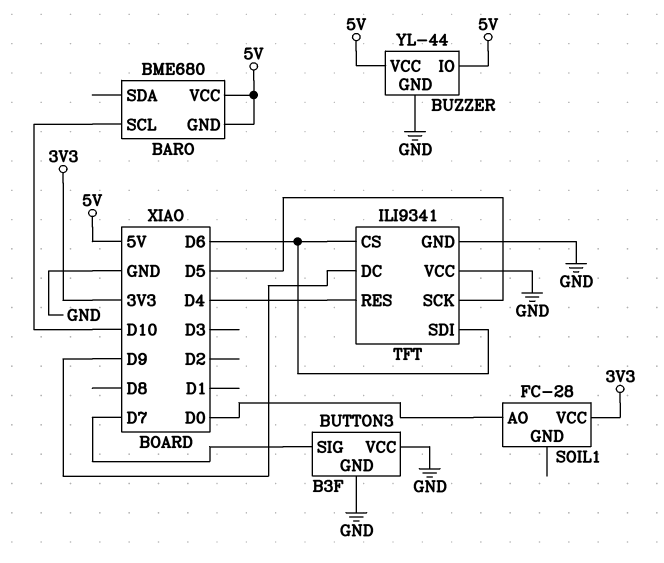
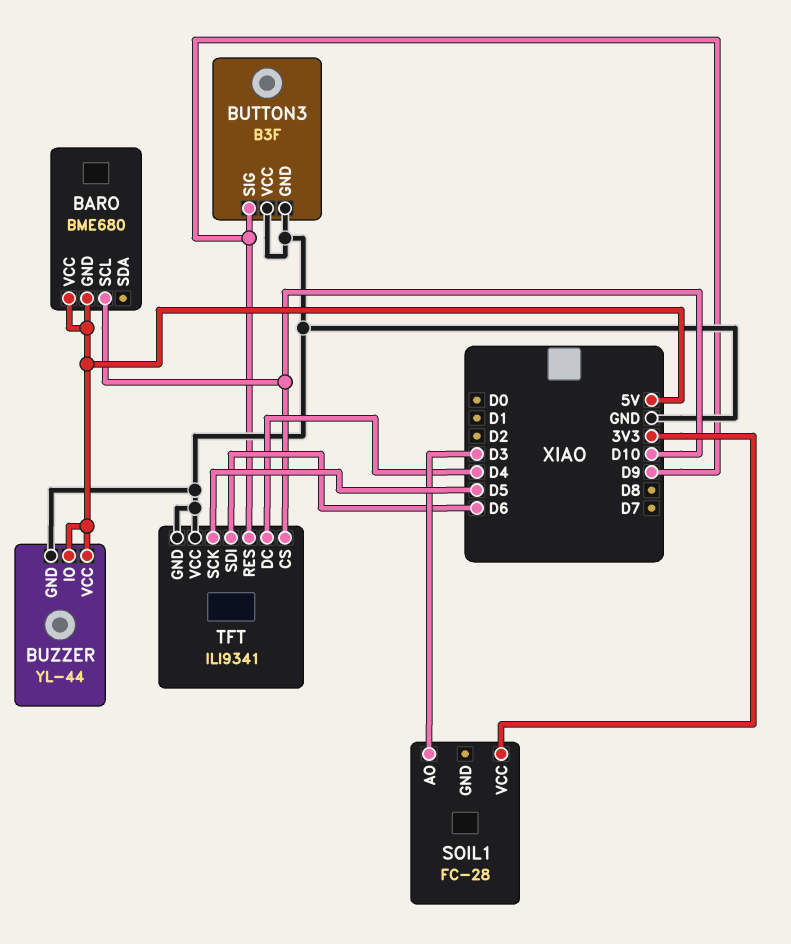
BUTTON3 pin SIG: D7 -> D9
SOIL1 pin AO: D0 -> D3
TFT pin CS: D6 -> D10
TFT pin DC: D9 -> D4
TFT pin RES: D4 -> D9

